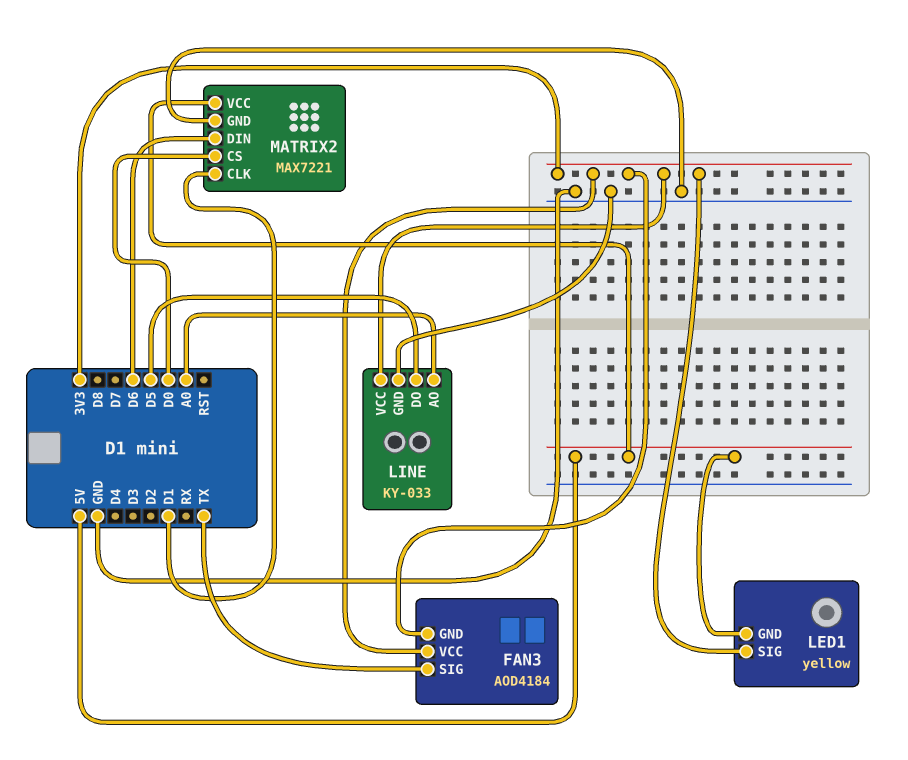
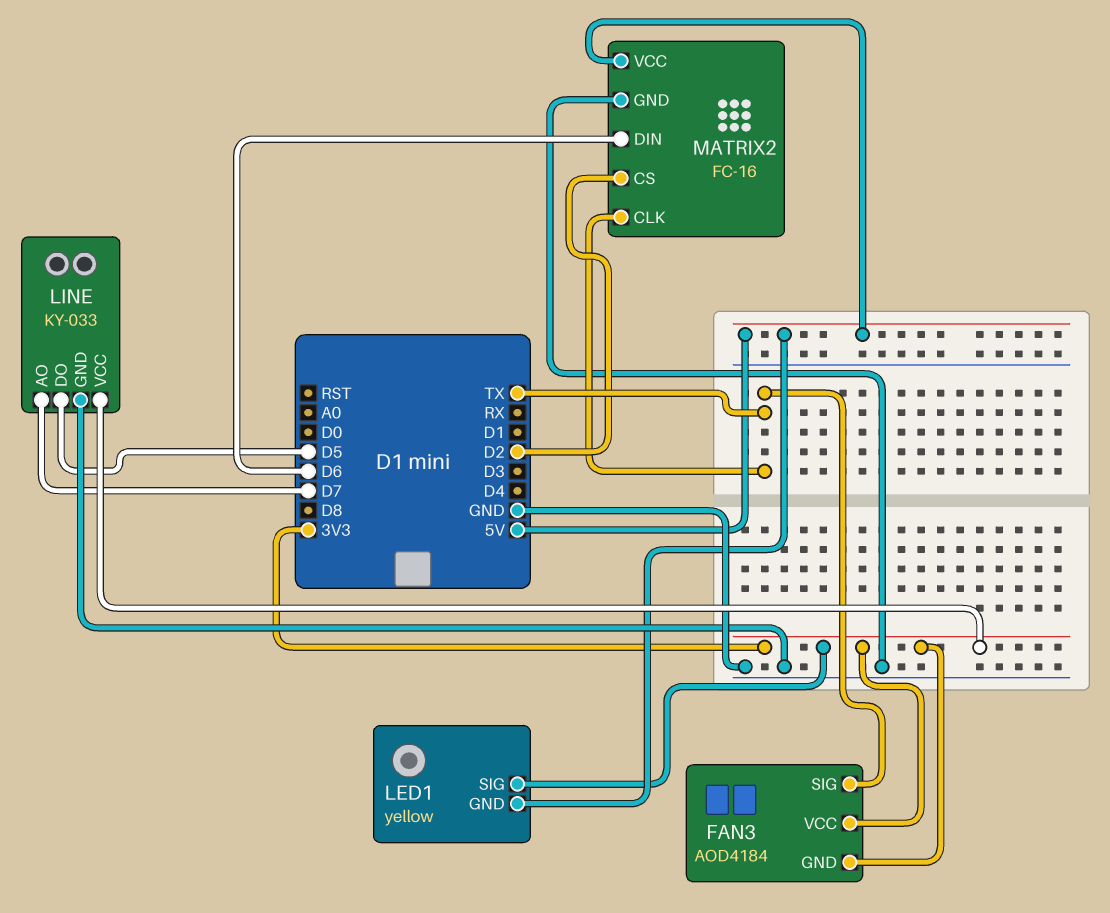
LINE pin AO: A0 -> D7
MATRIX2: MAX7221 -> FC-16
MATRIX2 pin CLK: D1 -> TX
MATRIX2 pin CS: D0 -> D2

